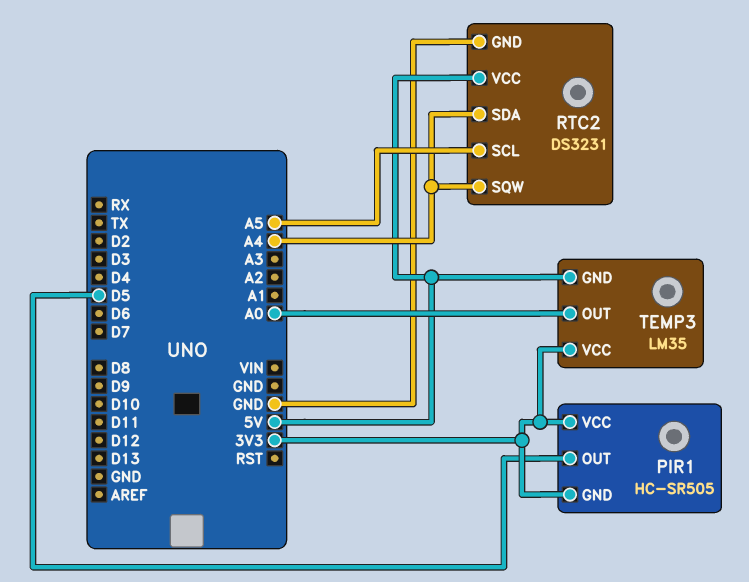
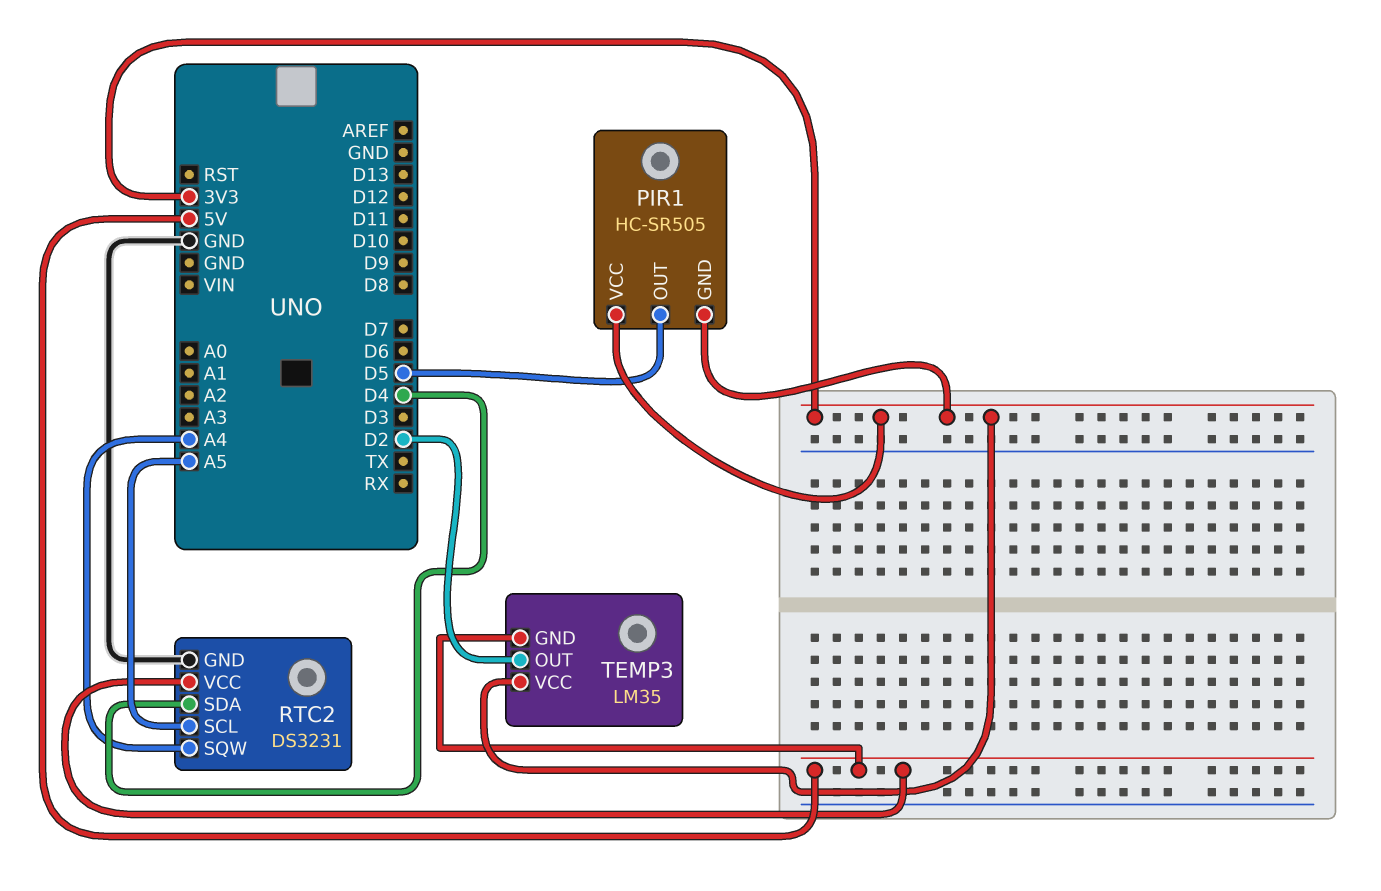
RTC2 pin SDA: A4 -> D4
TEMP3 pin OUT: A0 -> D2

